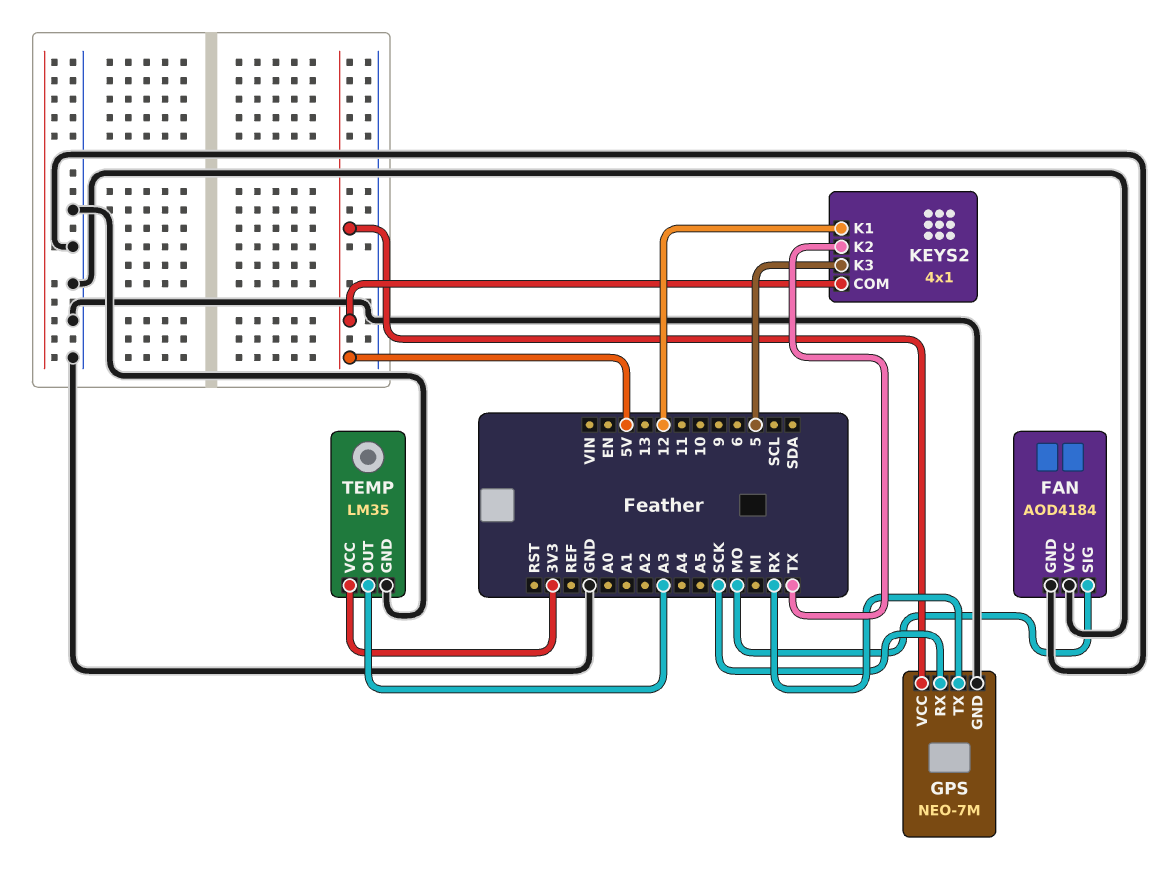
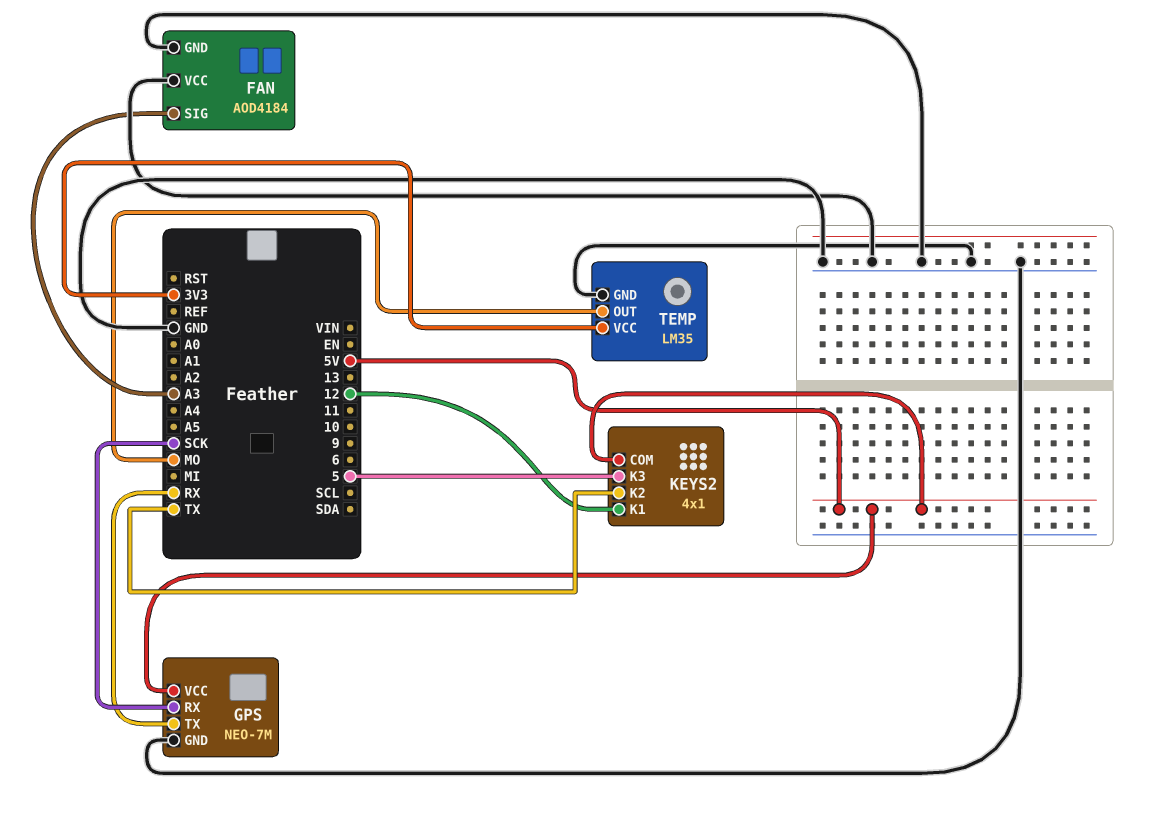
FAN pin SIG: MO -> A3
TEMP pin OUT: A3 -> MO

